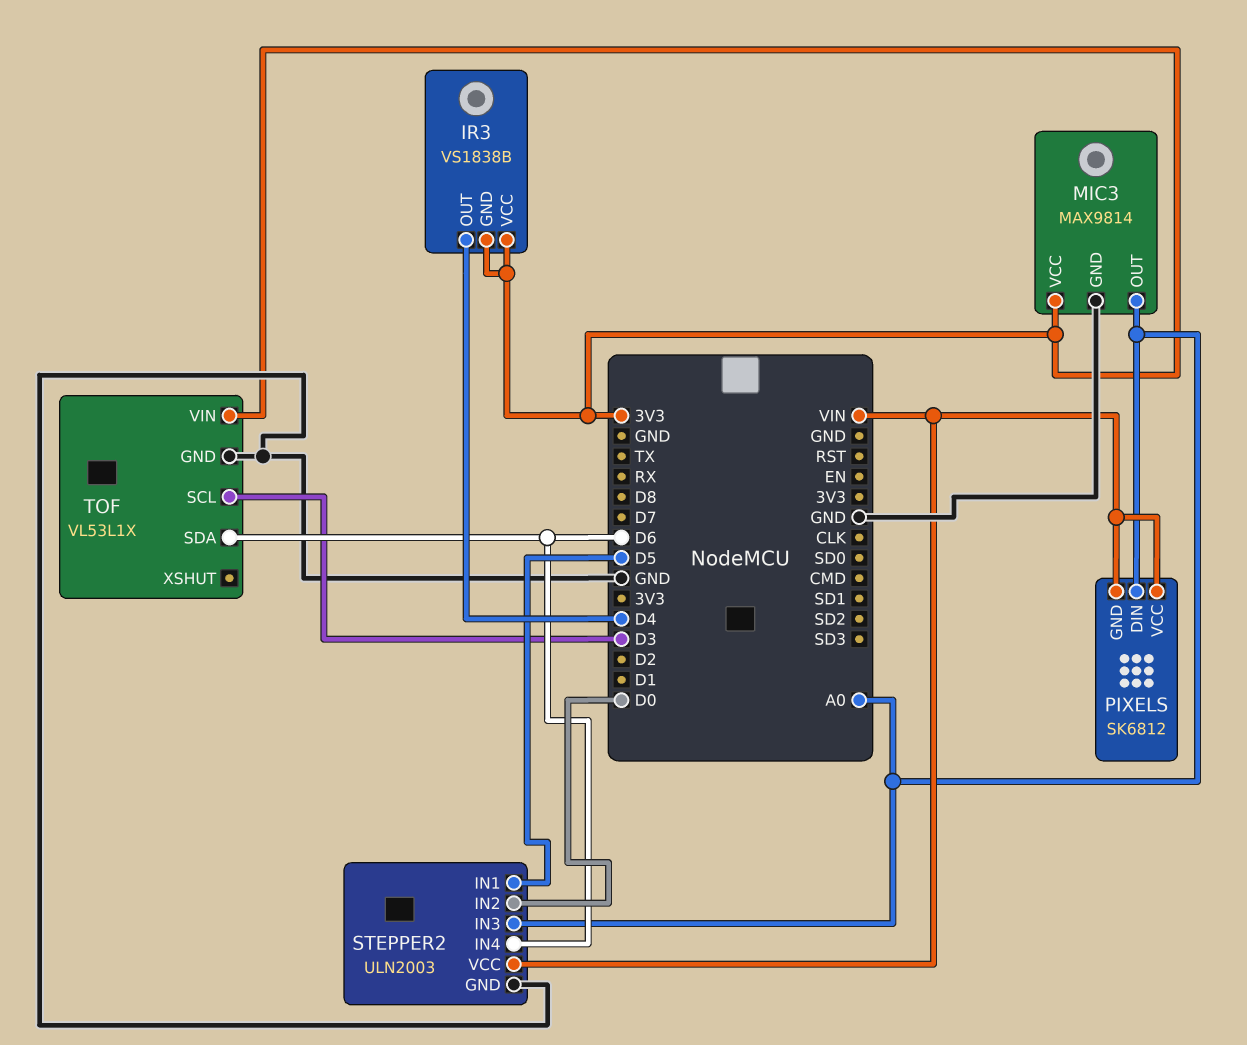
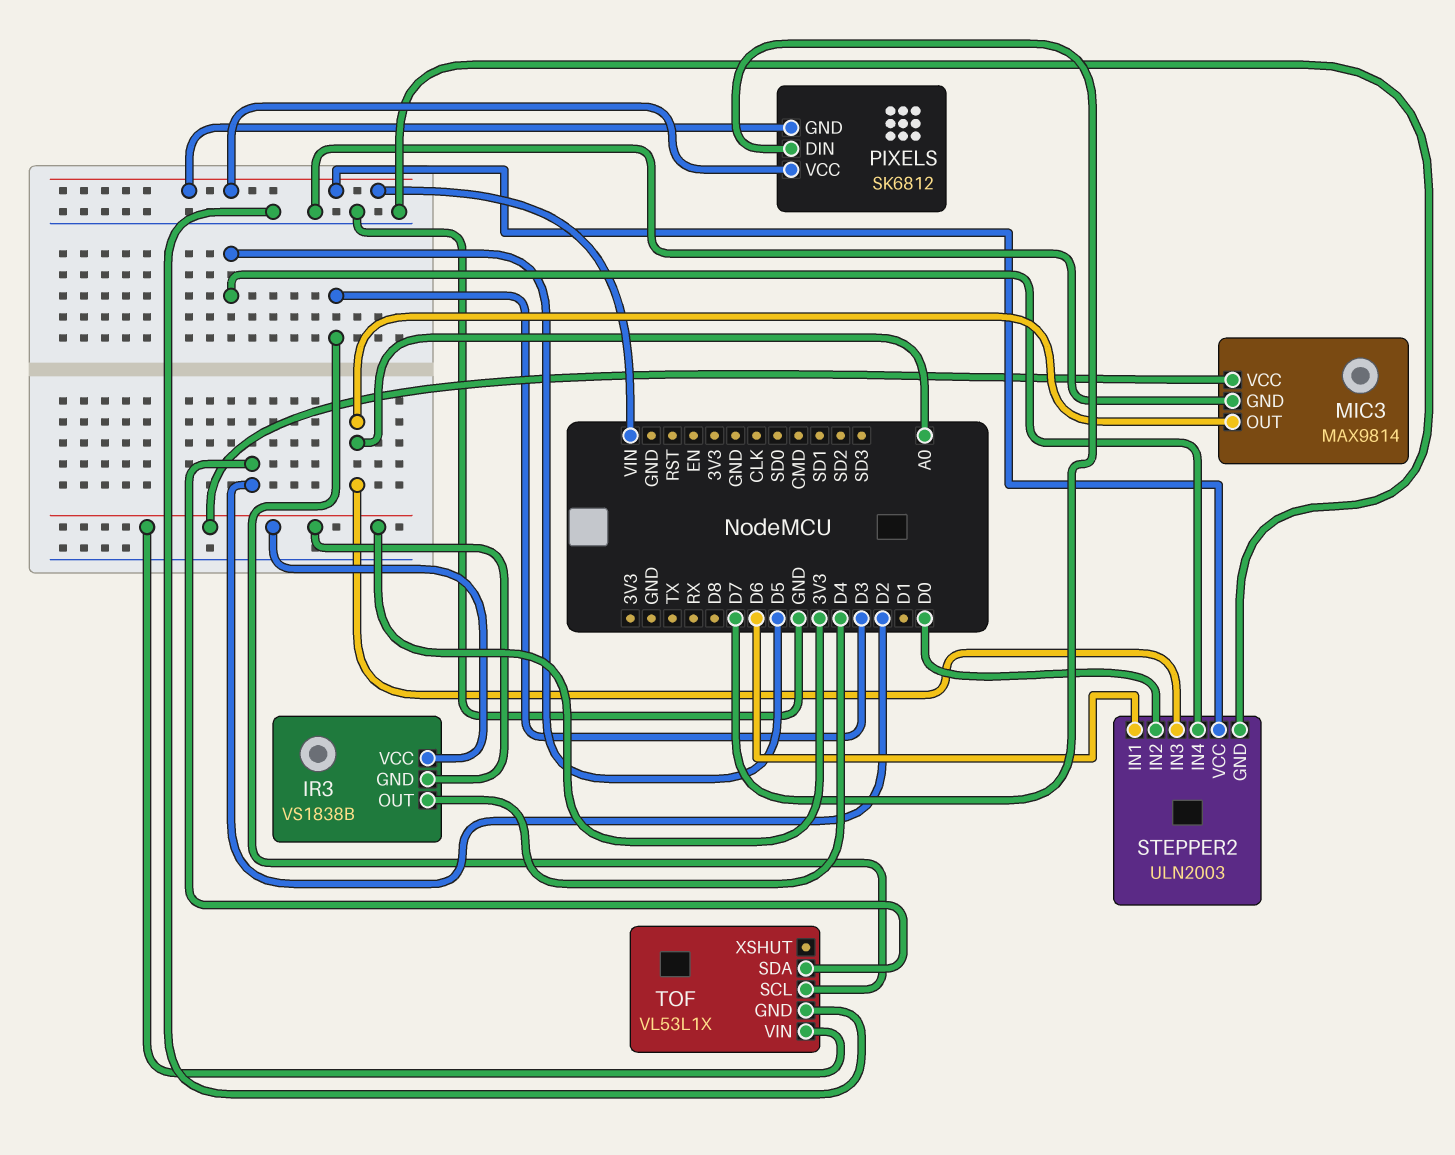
PIXELS pin DIN: A0 -> D7
STEPPER2 pin IN1: D5 -> D6
STEPPER2 pin IN4: D6 -> D5
TOF pin SDA: D6 -> D2

